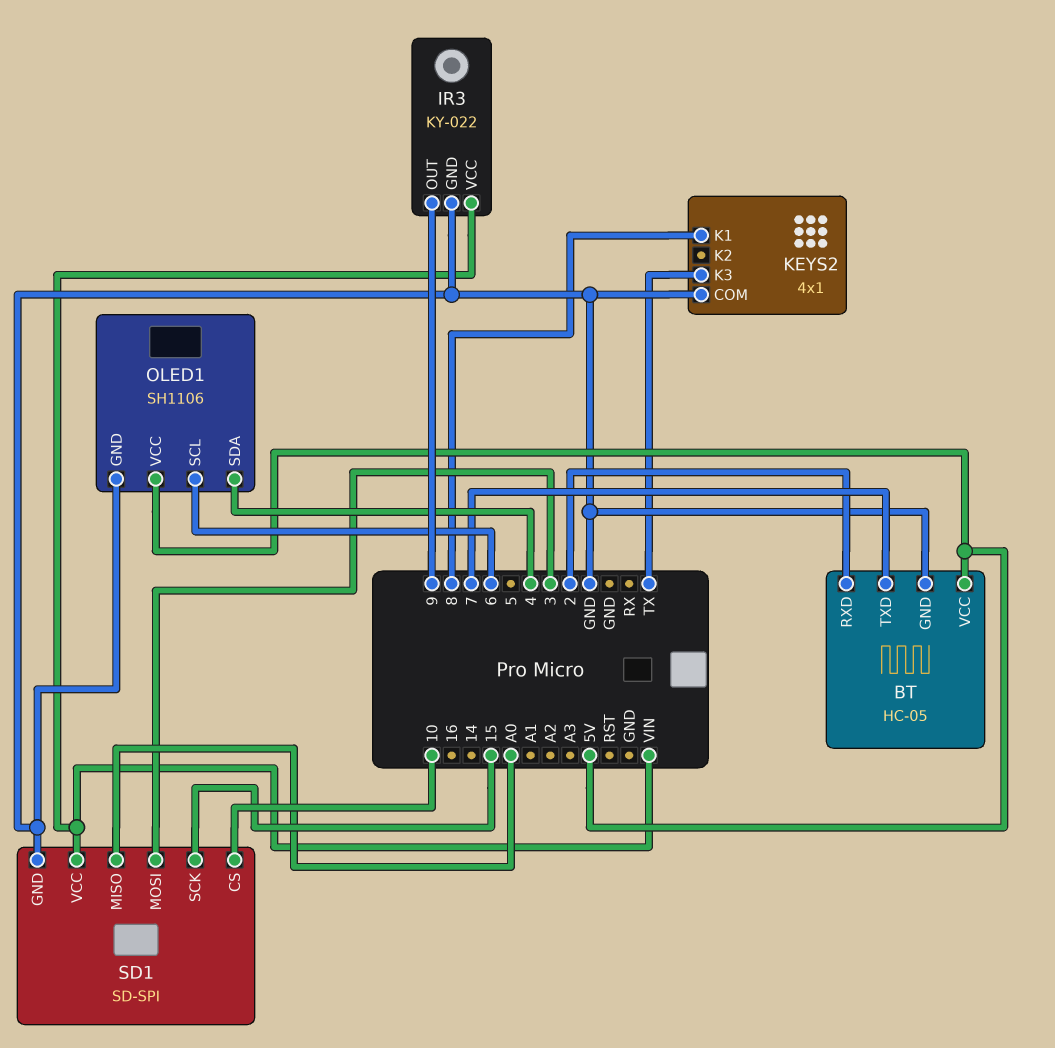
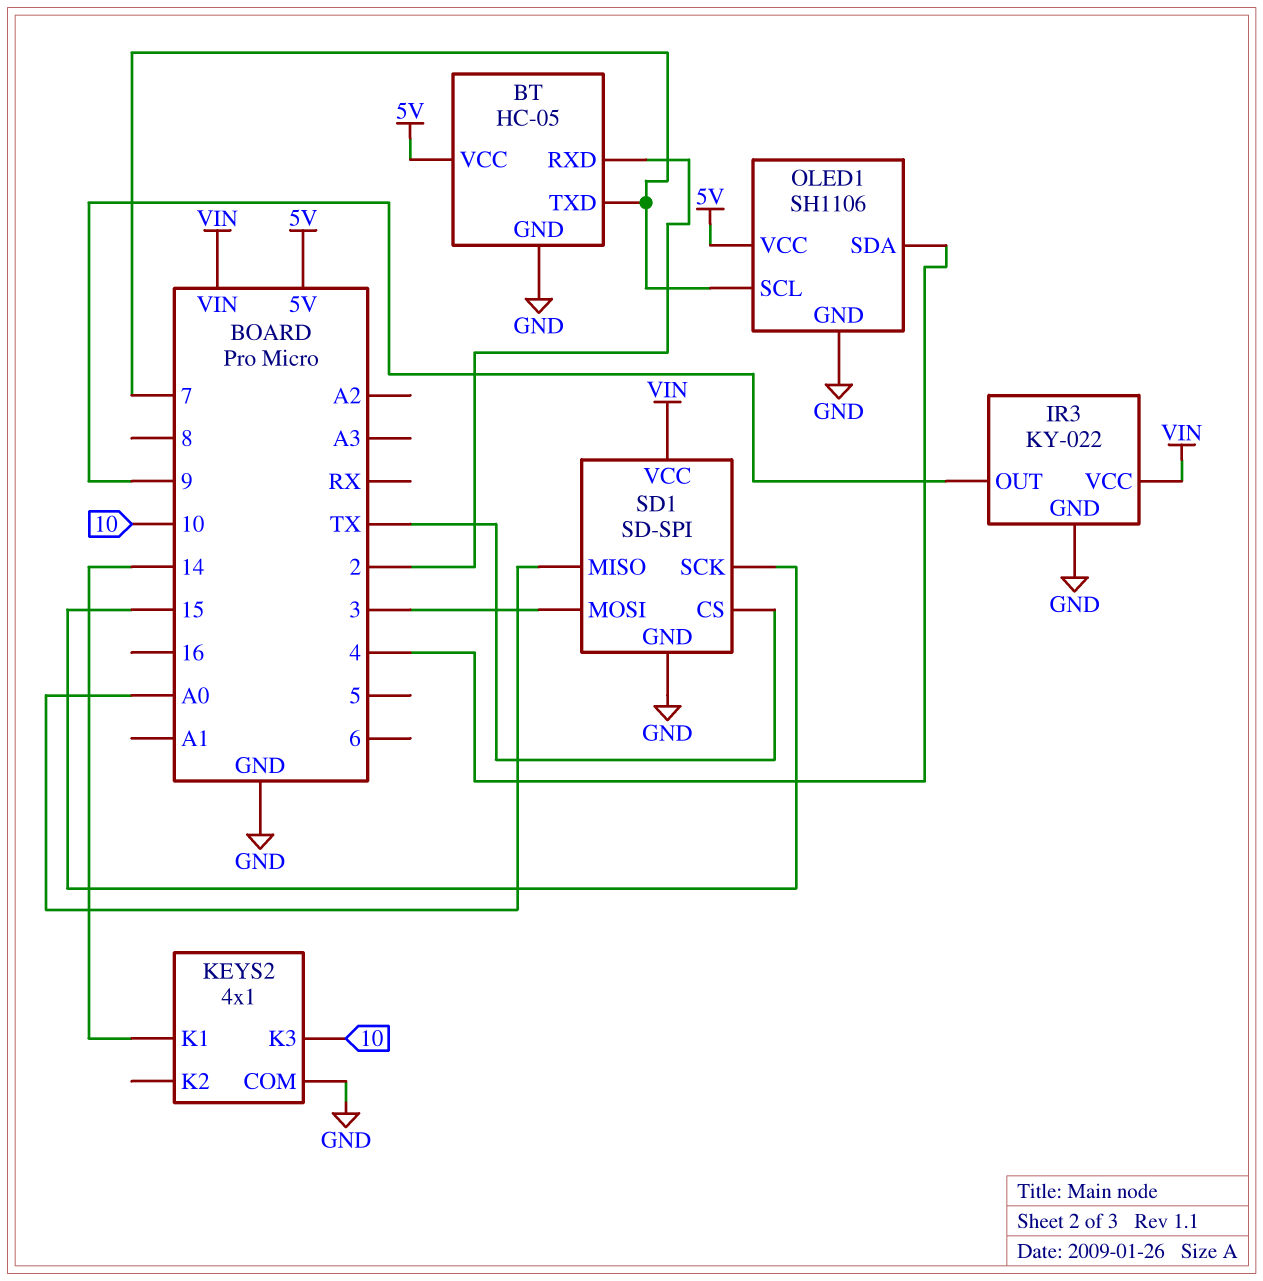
KEYS2 pin K1: 8 -> 14
KEYS2 pin K3: TX -> 10
OLED1 pin SCL: 6 -> 7
SD1 pin CS: 10 -> TX

